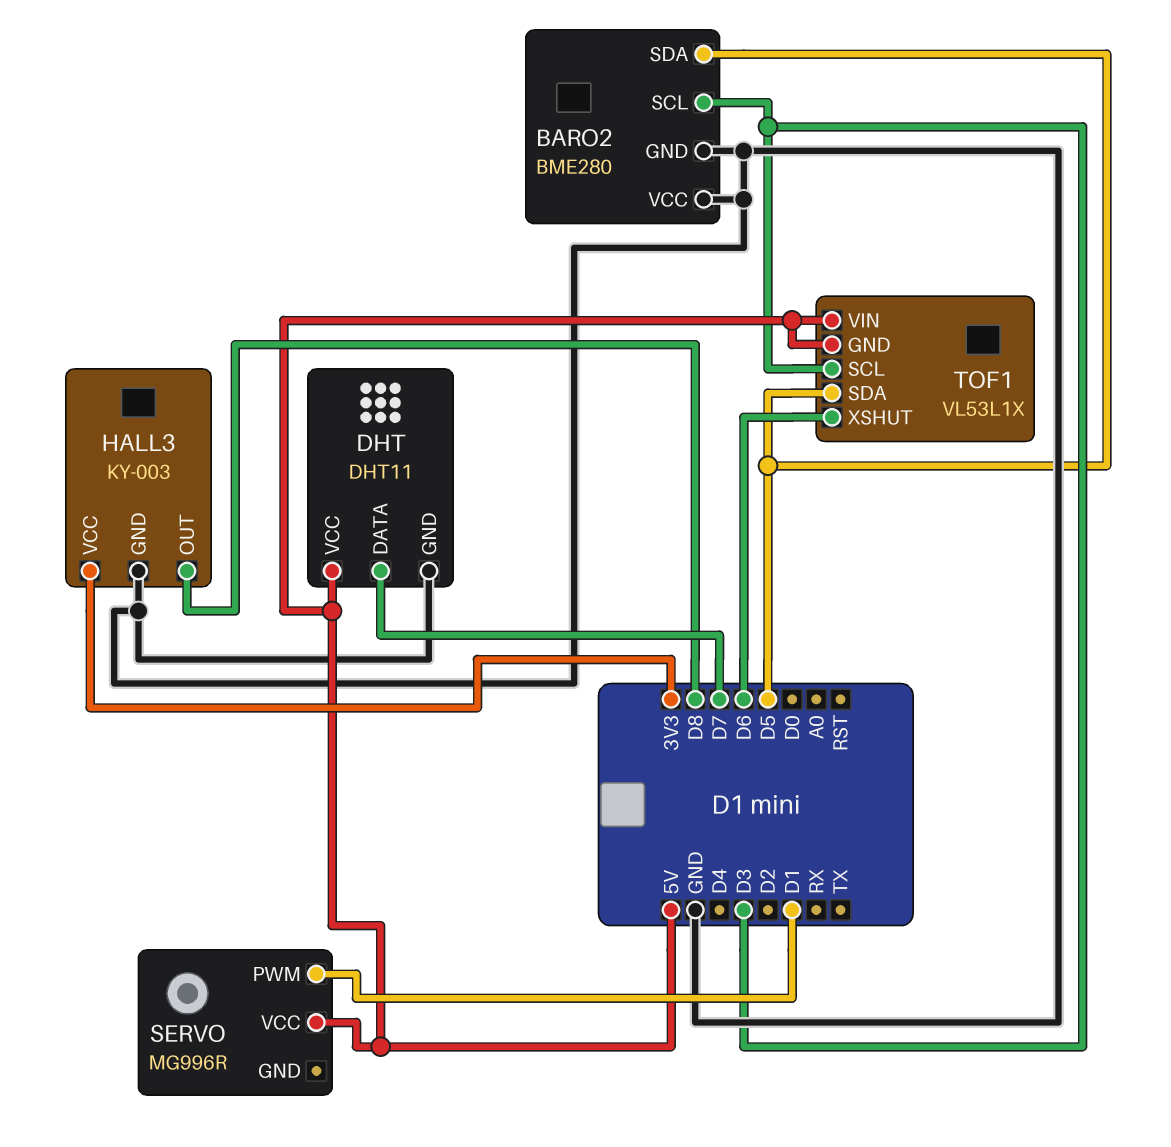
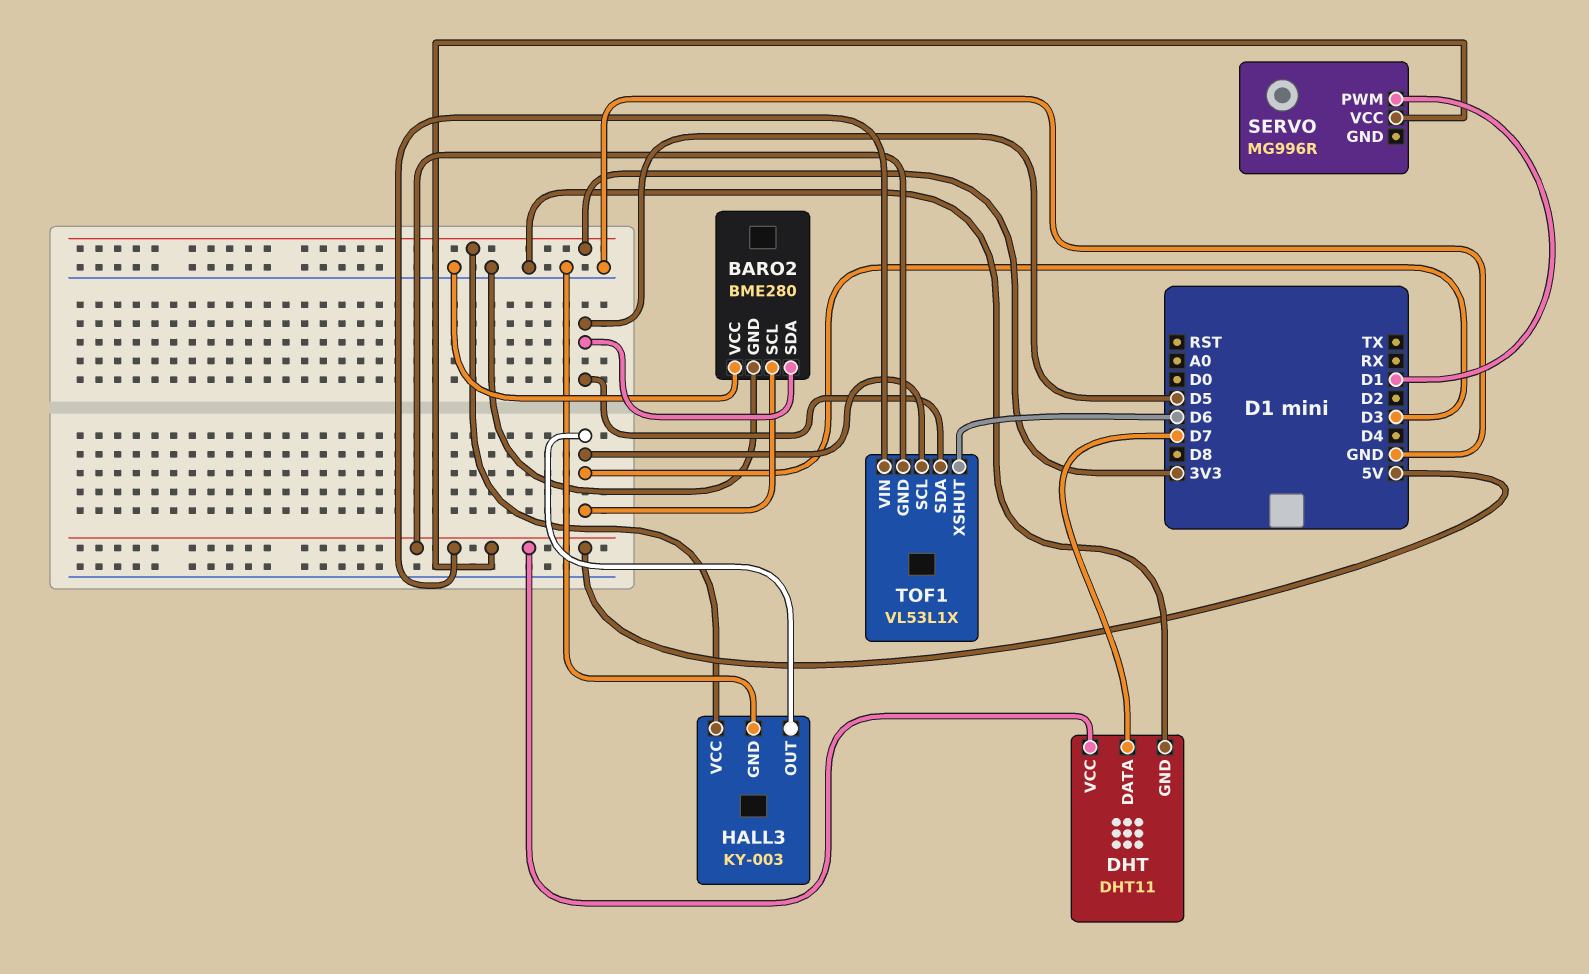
HALL3 pin OUT: D8 -> D3

